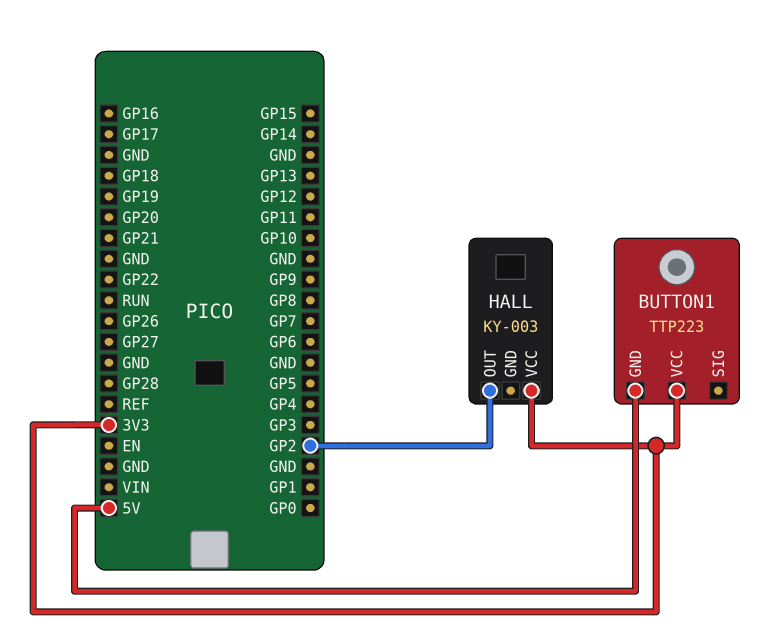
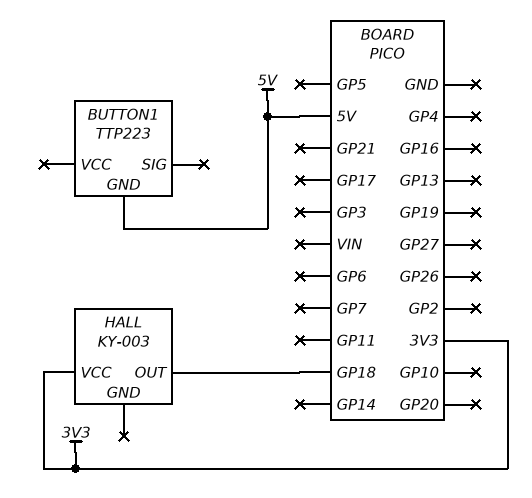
BUTTON1 pin VCC: 3V3 -> none
HALL pin OUT: GP2 -> GP18

